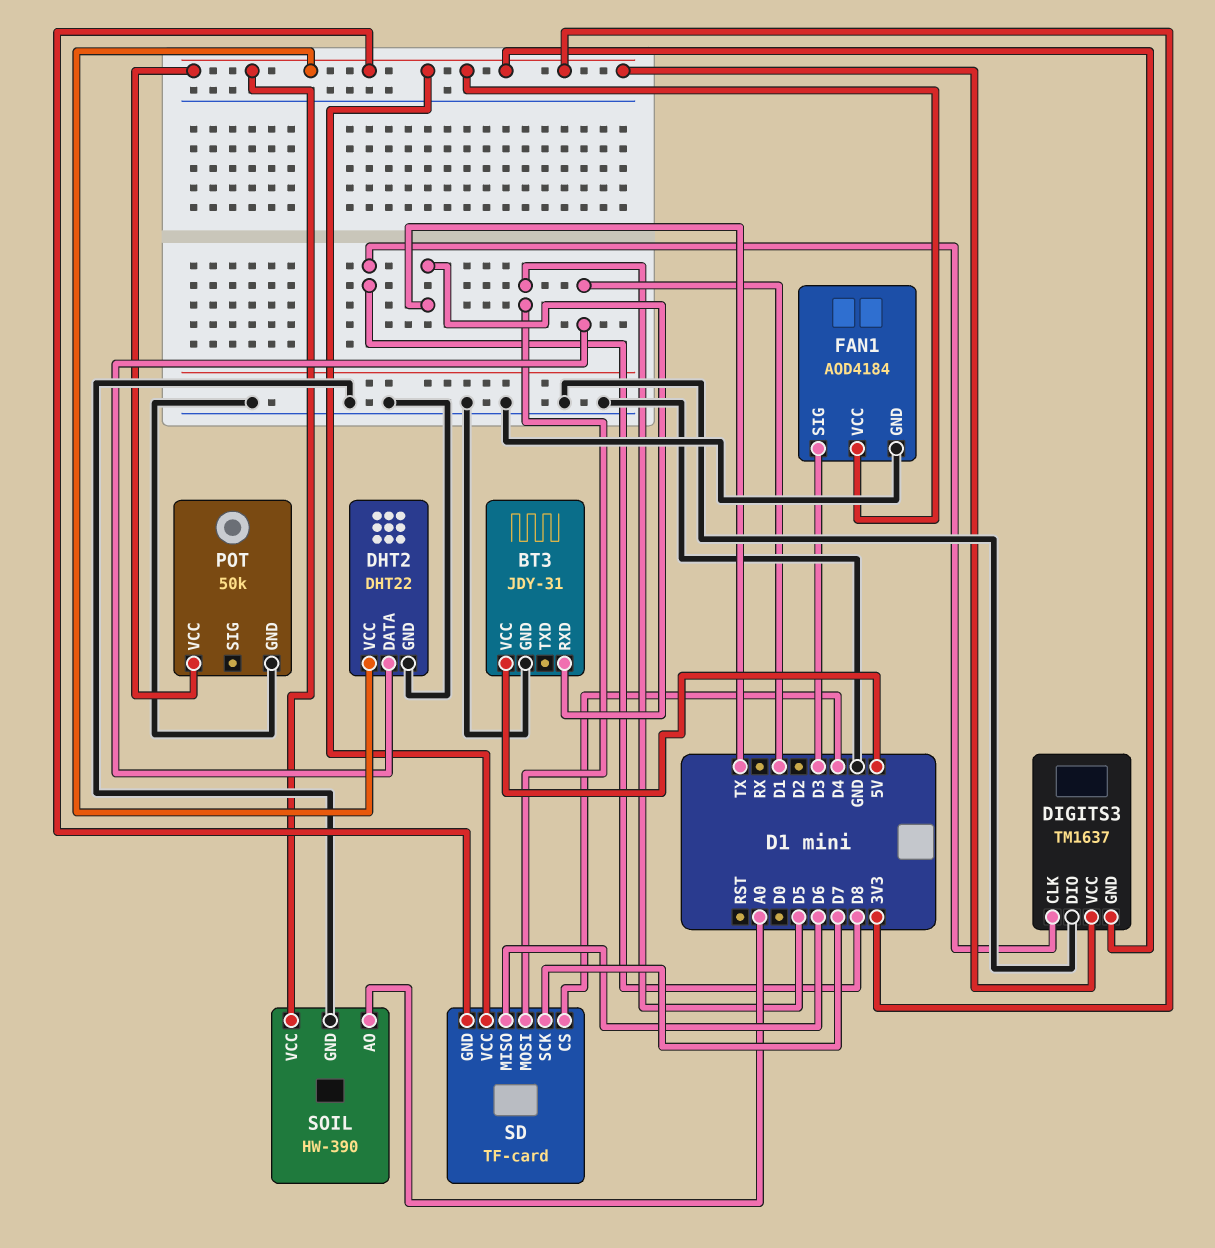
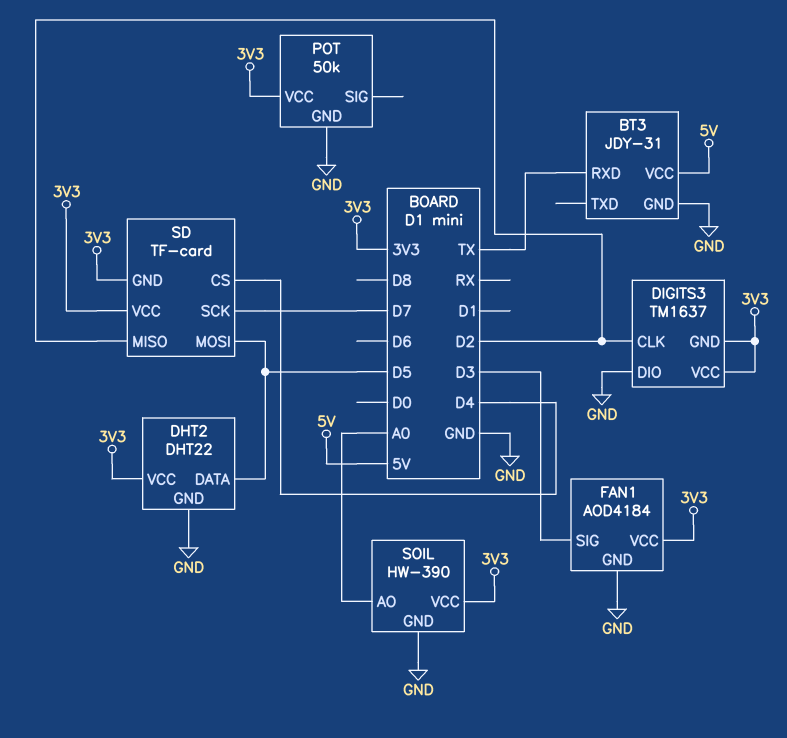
DHT2 pin DATA: D1 -> D5
DIGITS3 pin CLK: D8 -> D2
SD pin MISO: D6 -> D2

